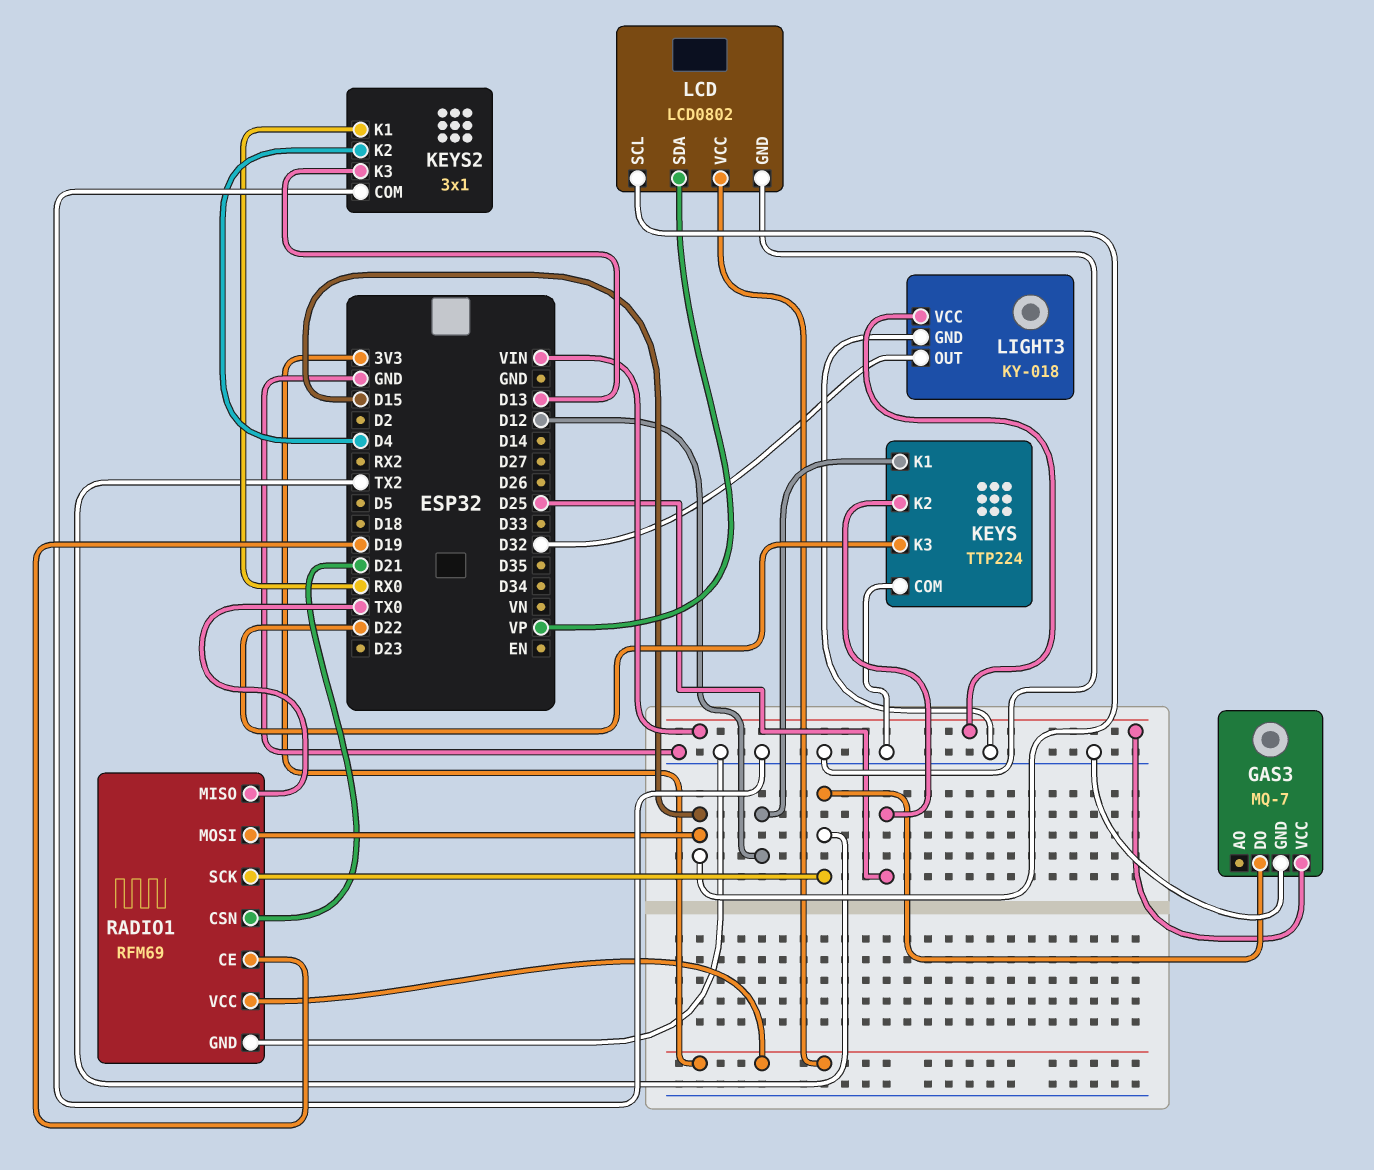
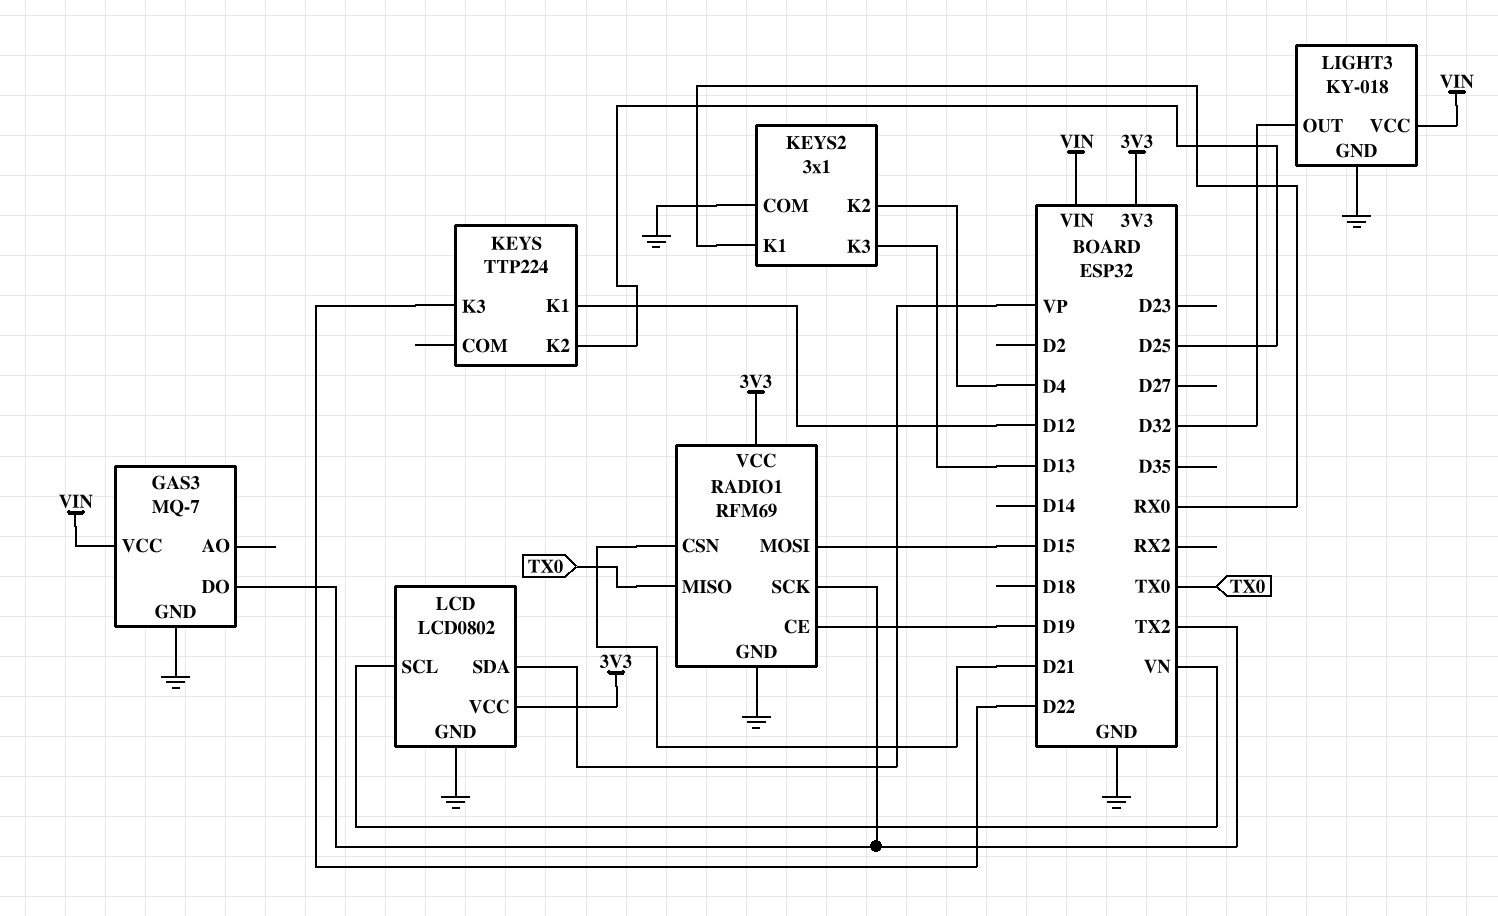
KEYS pin COM: GND -> none
LCD pin SCL: D15 -> VN

